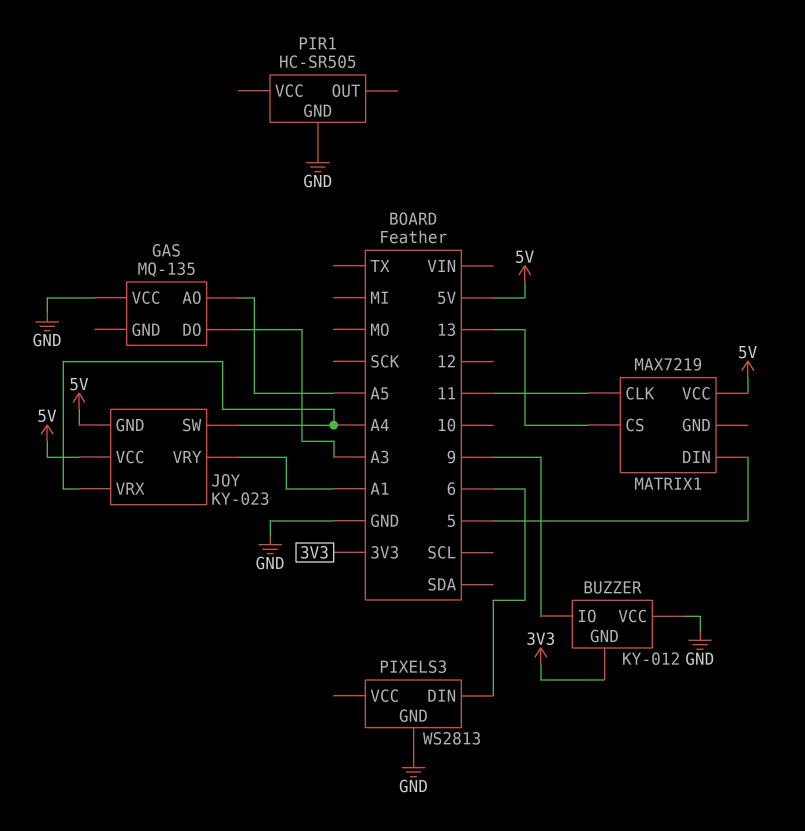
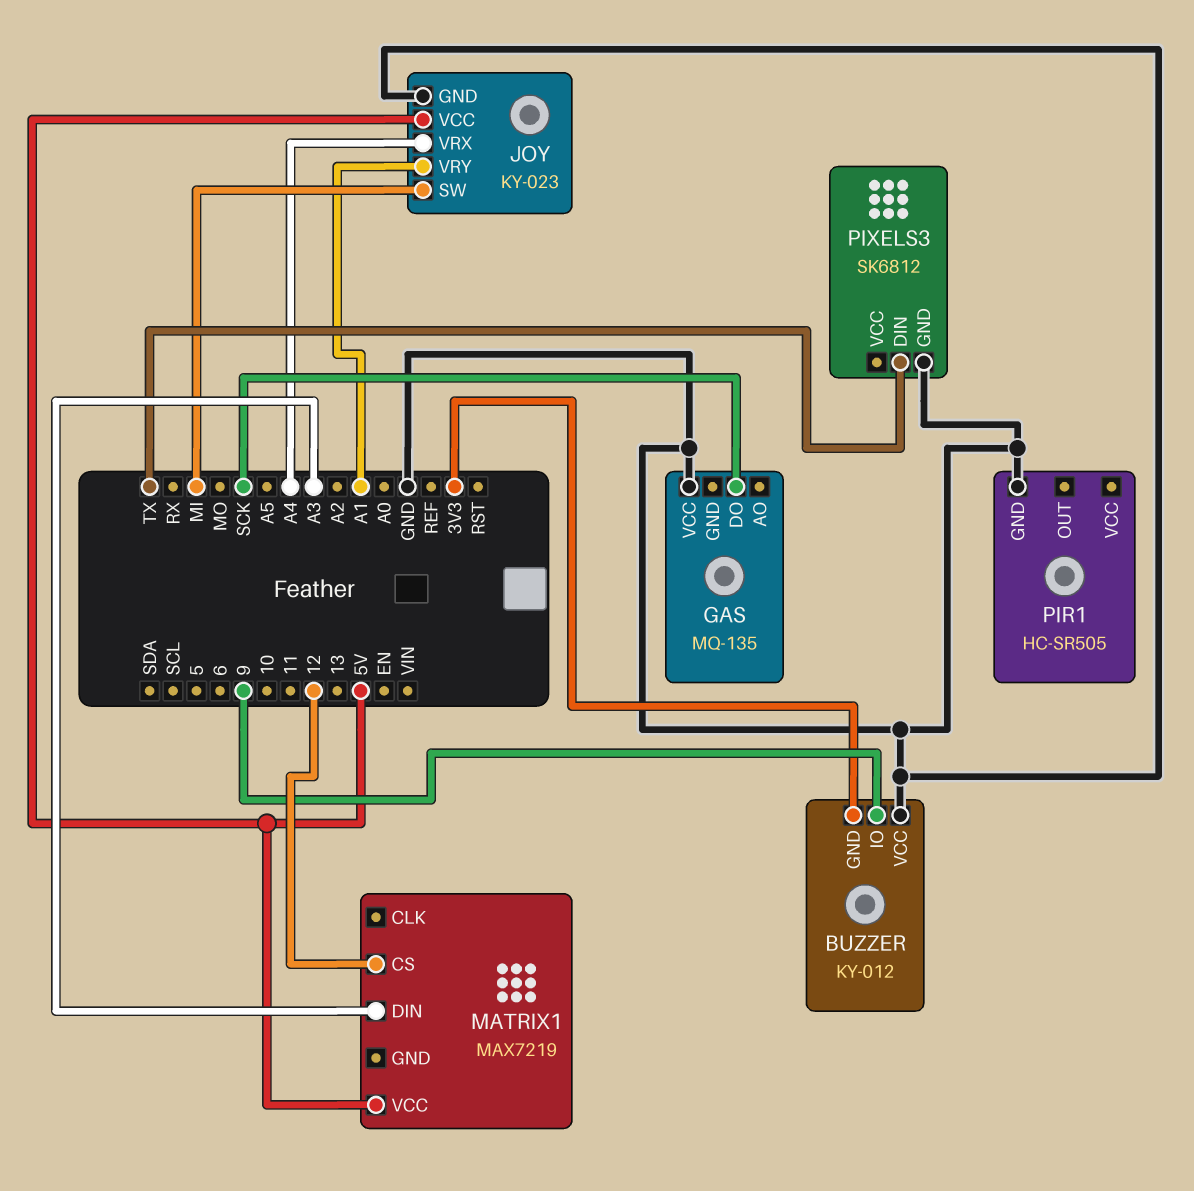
GAS pin AO: A5 -> none
GAS pin DO: A3 -> SCK
JOY pin GND: 5V -> GND
JOY pin SW: A4 -> MI
MATRIX1 pin CLK: 11 -> none
MATRIX1 pin CS: 13 -> 12
MATRIX1 pin DIN: 5 -> A3
PIXELS3: WS2813 -> SK6812
PIXELS3 pin DIN: 6 -> TX

